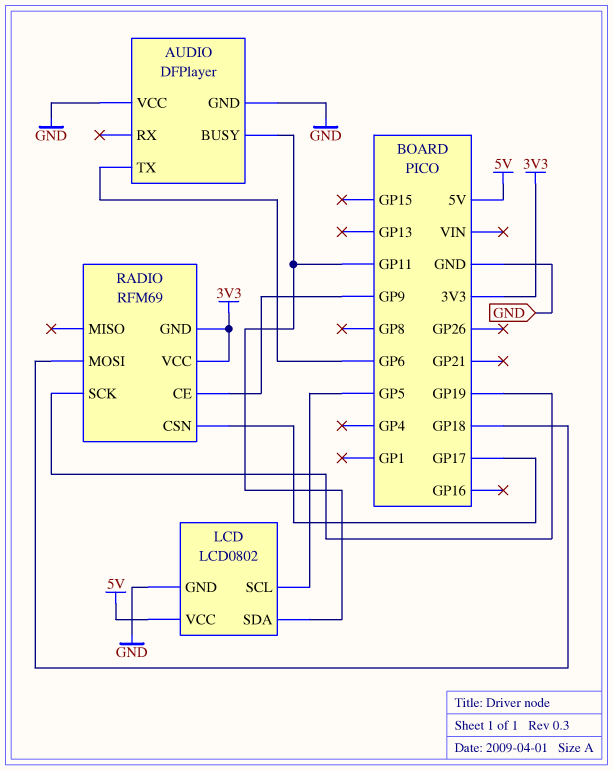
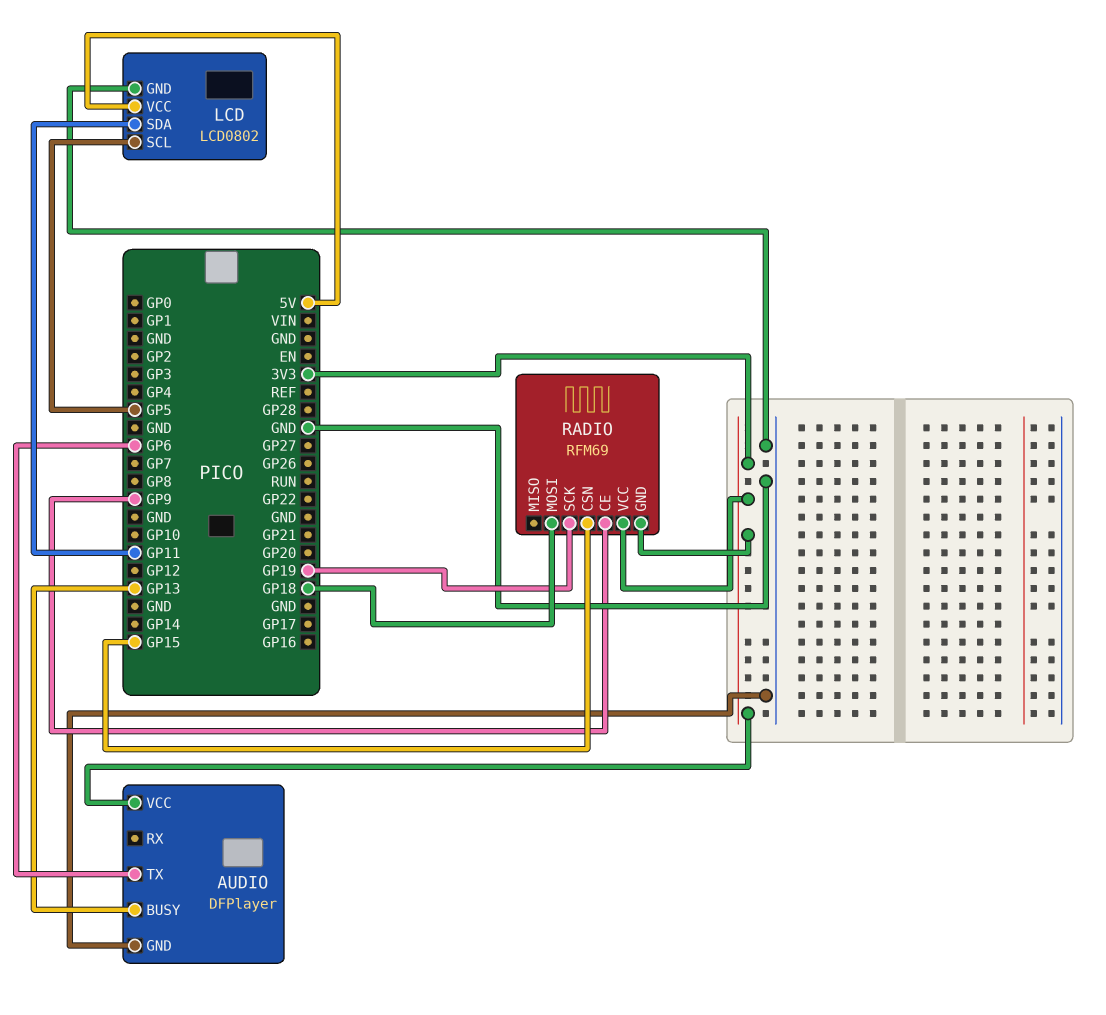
AUDIO pin BUSY: GP11 -> GP13
AUDIO pin VCC: GND -> 3V3
RADIO pin CSN: GP17 -> GP15

